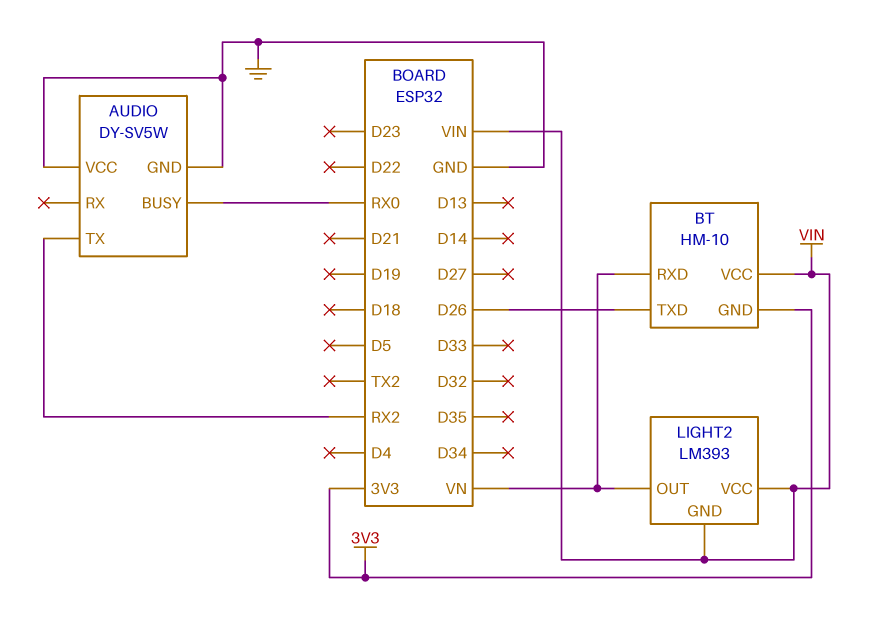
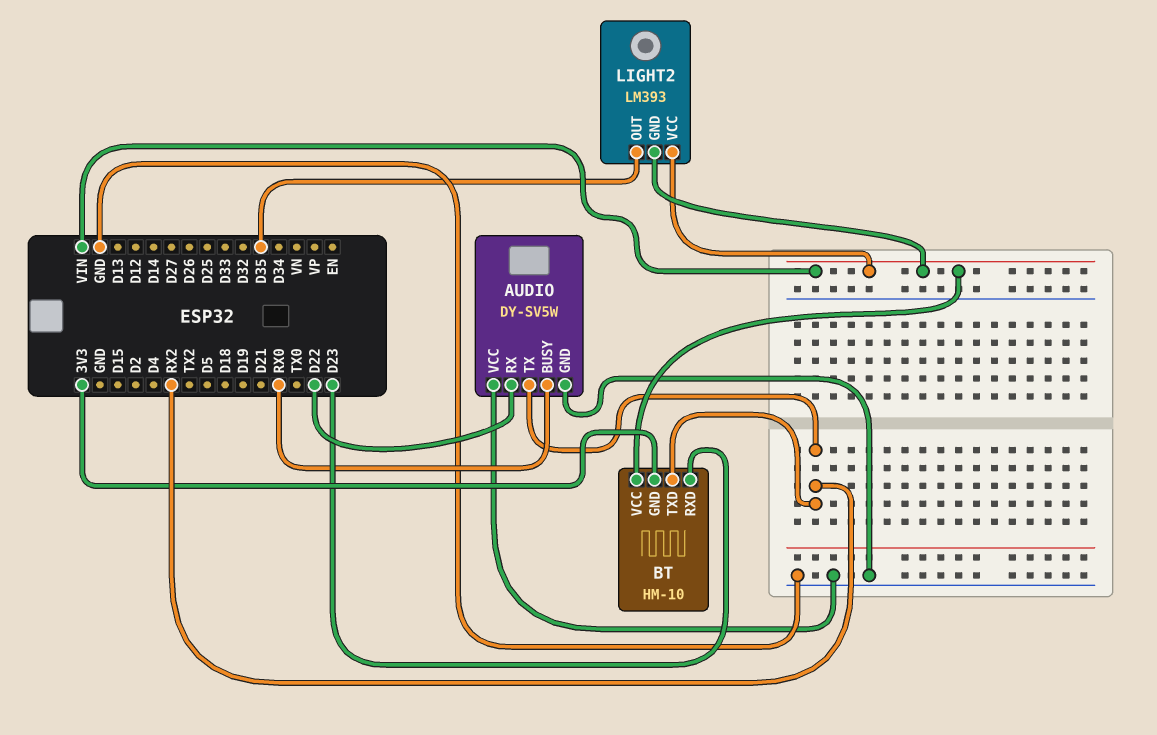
AUDIO pin RX: none -> D22
BT pin RXD: VN -> D23
BT pin TXD: D26 -> RX2
LIGHT2 pin OUT: VN -> D35

